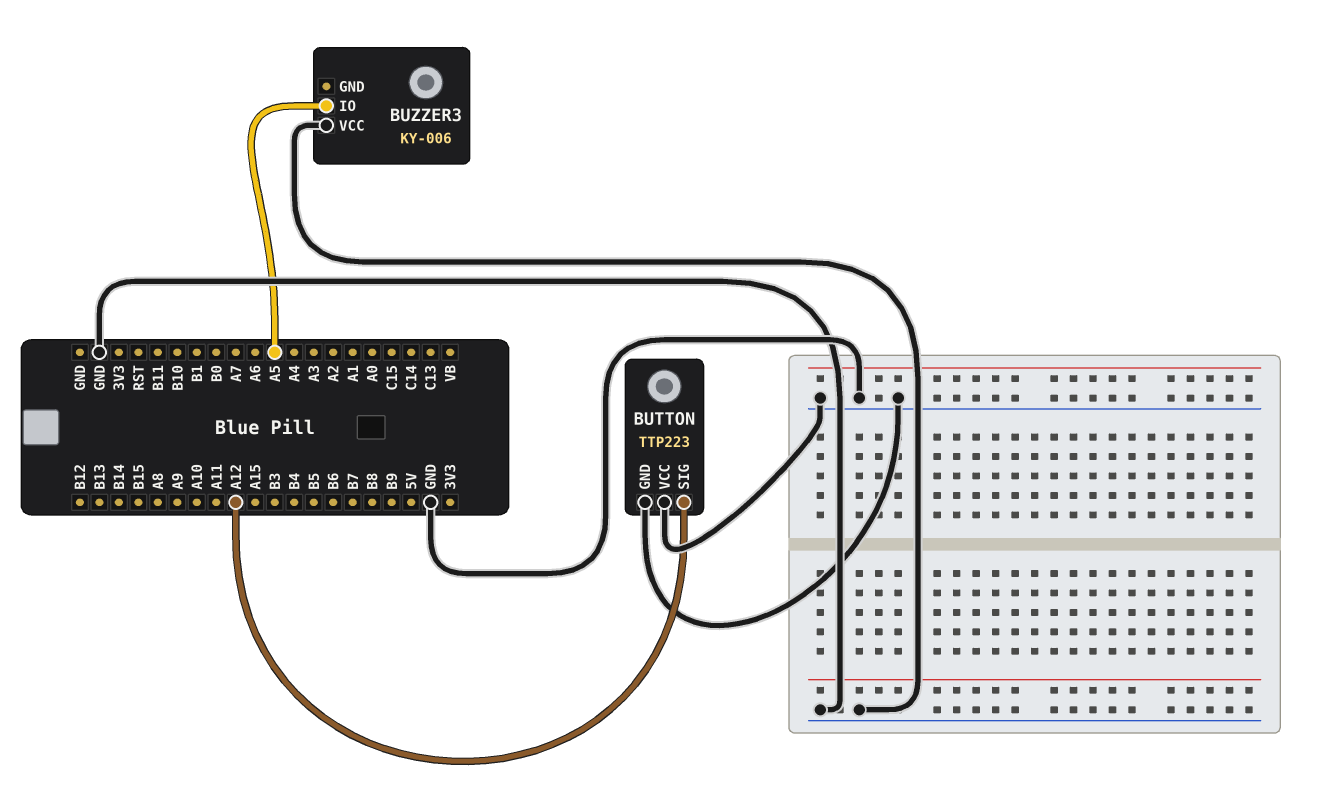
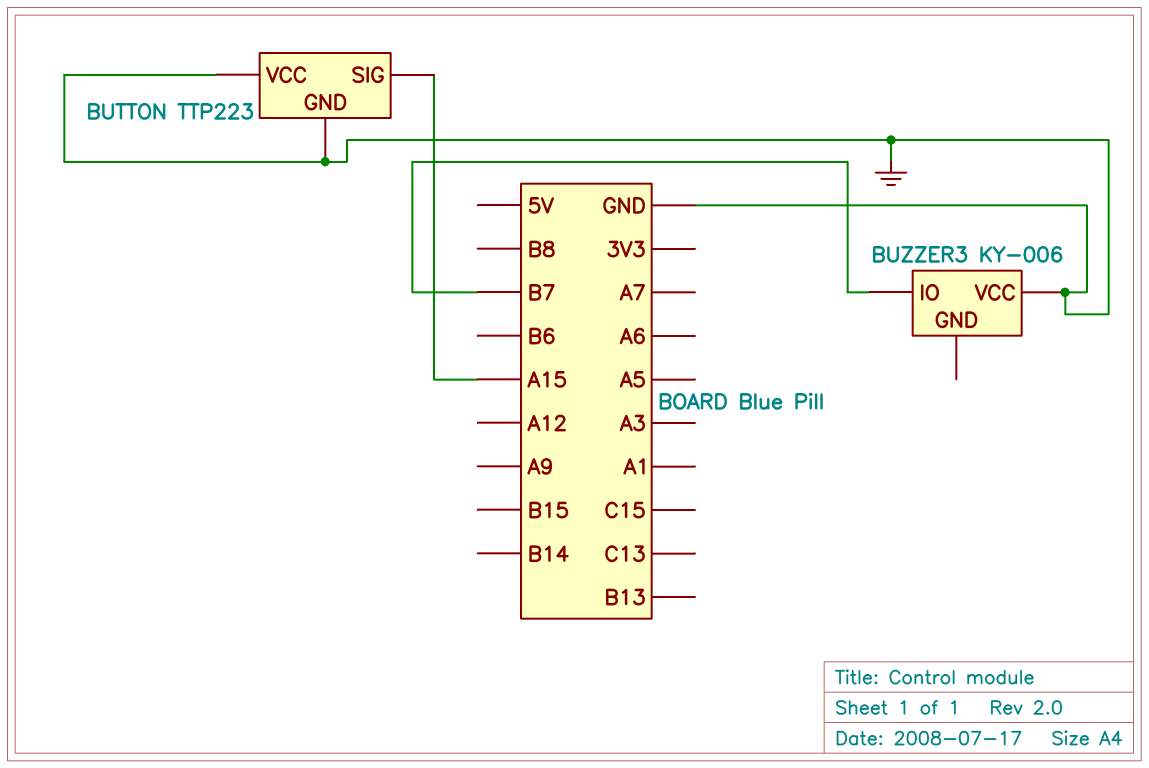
BUTTON pin SIG: A12 -> A15
BUZZER3 pin IO: A5 -> B7

